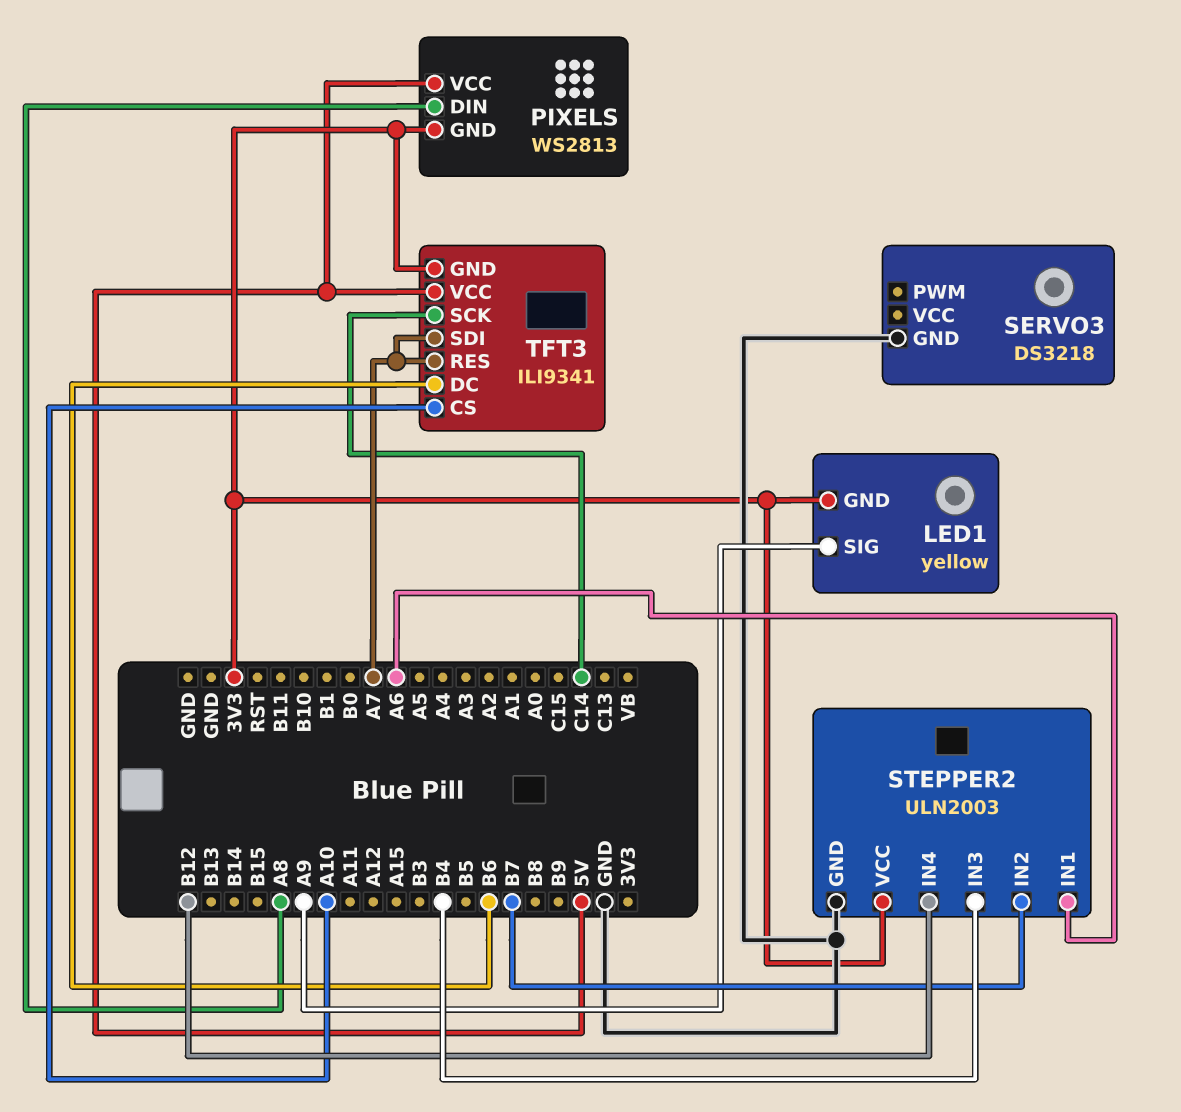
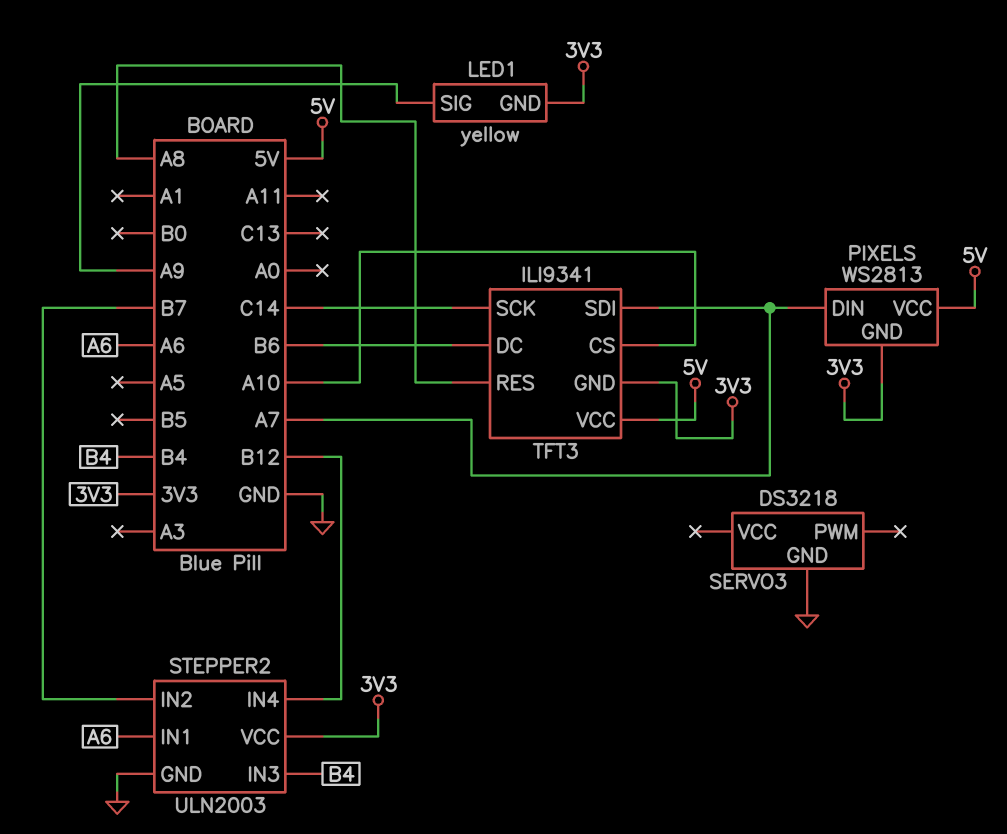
PIXELS pin DIN: A8 -> A7
TFT3 pin RES: A7 -> A8

